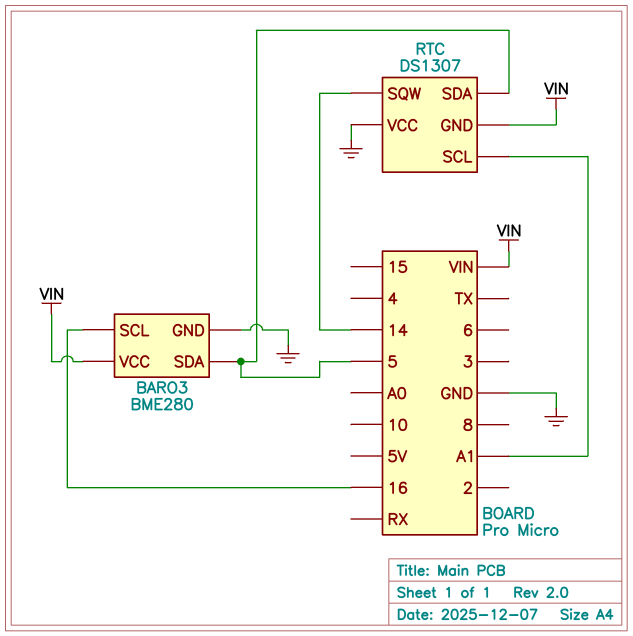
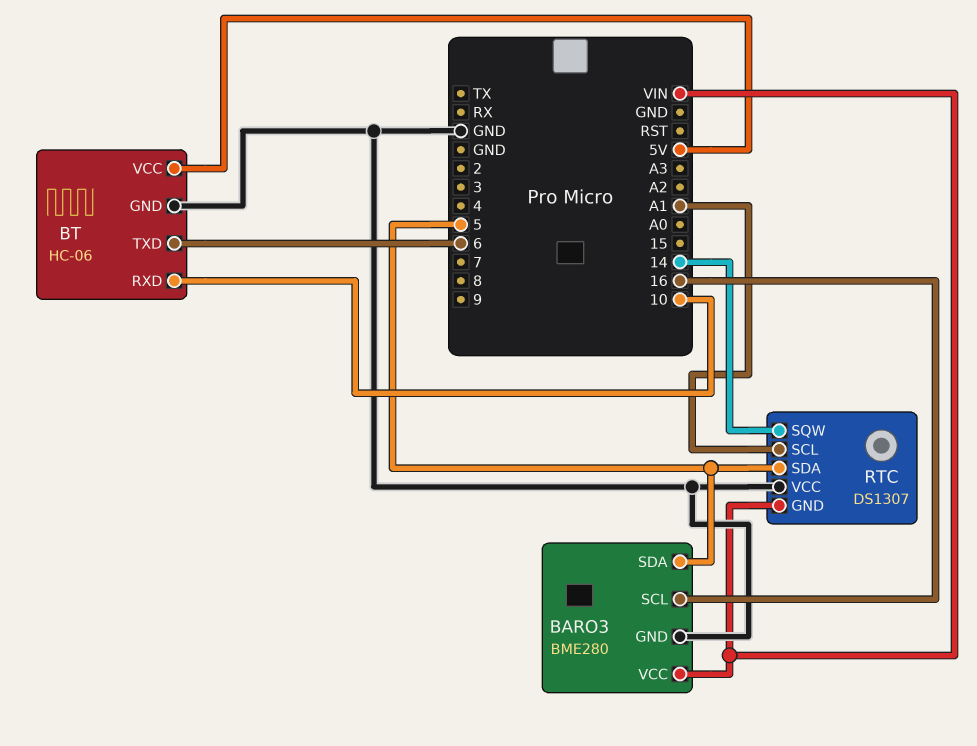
BT: none -> HC-06
BT pin GND: none -> GND
BT pin RXD: none -> 10
BT pin TXD: none -> 6
BT pin VCC: none -> 5V

